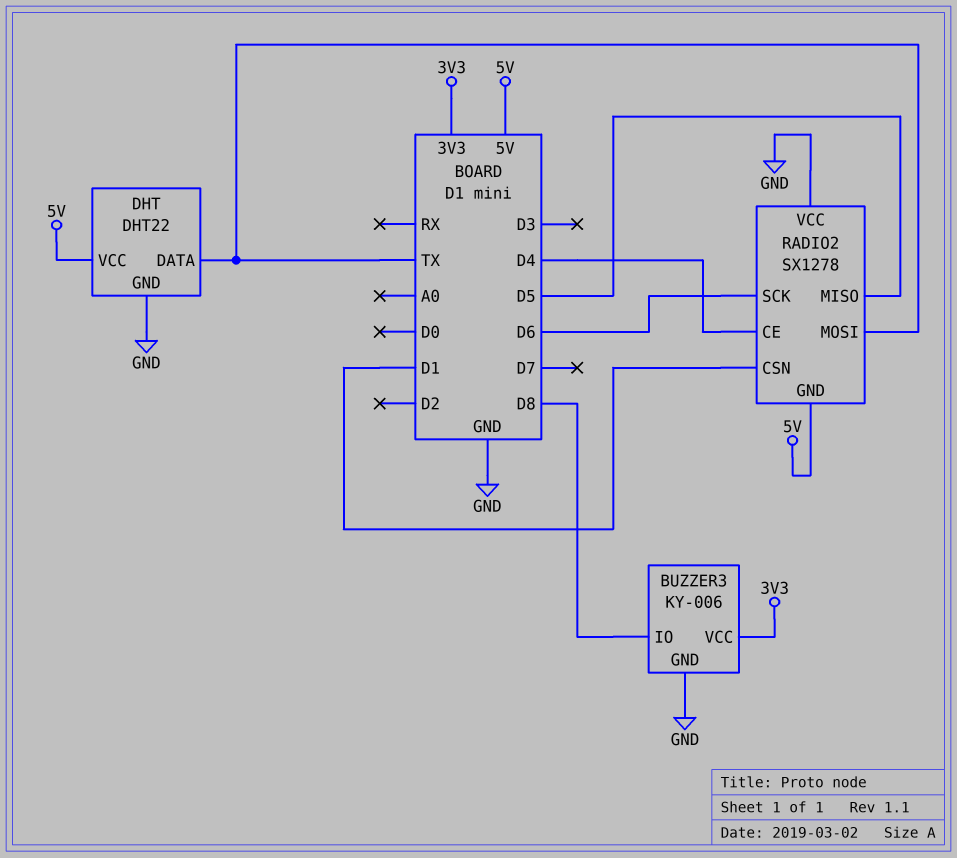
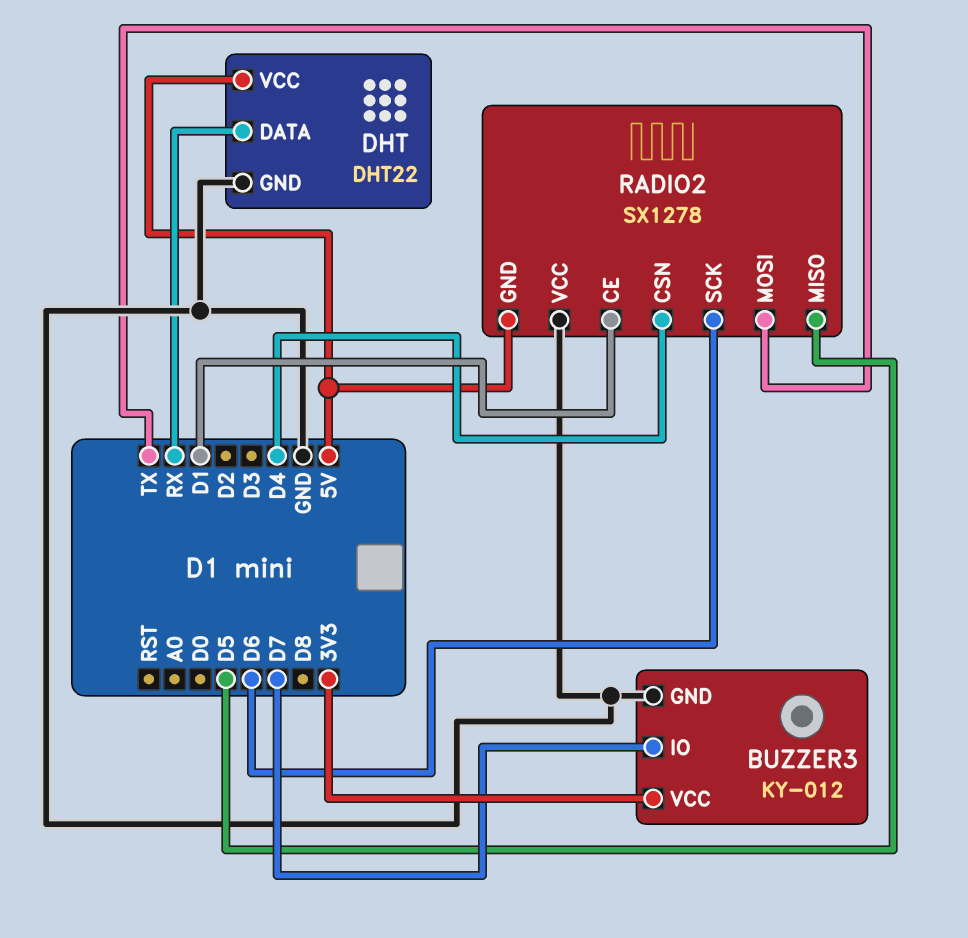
BUZZER3: KY-006 -> KY-012
BUZZER3 pin IO: D8 -> D7
DHT pin DATA: TX -> RX
RADIO2 pin CE: D4 -> D1
RADIO2 pin CSN: D1 -> D4

